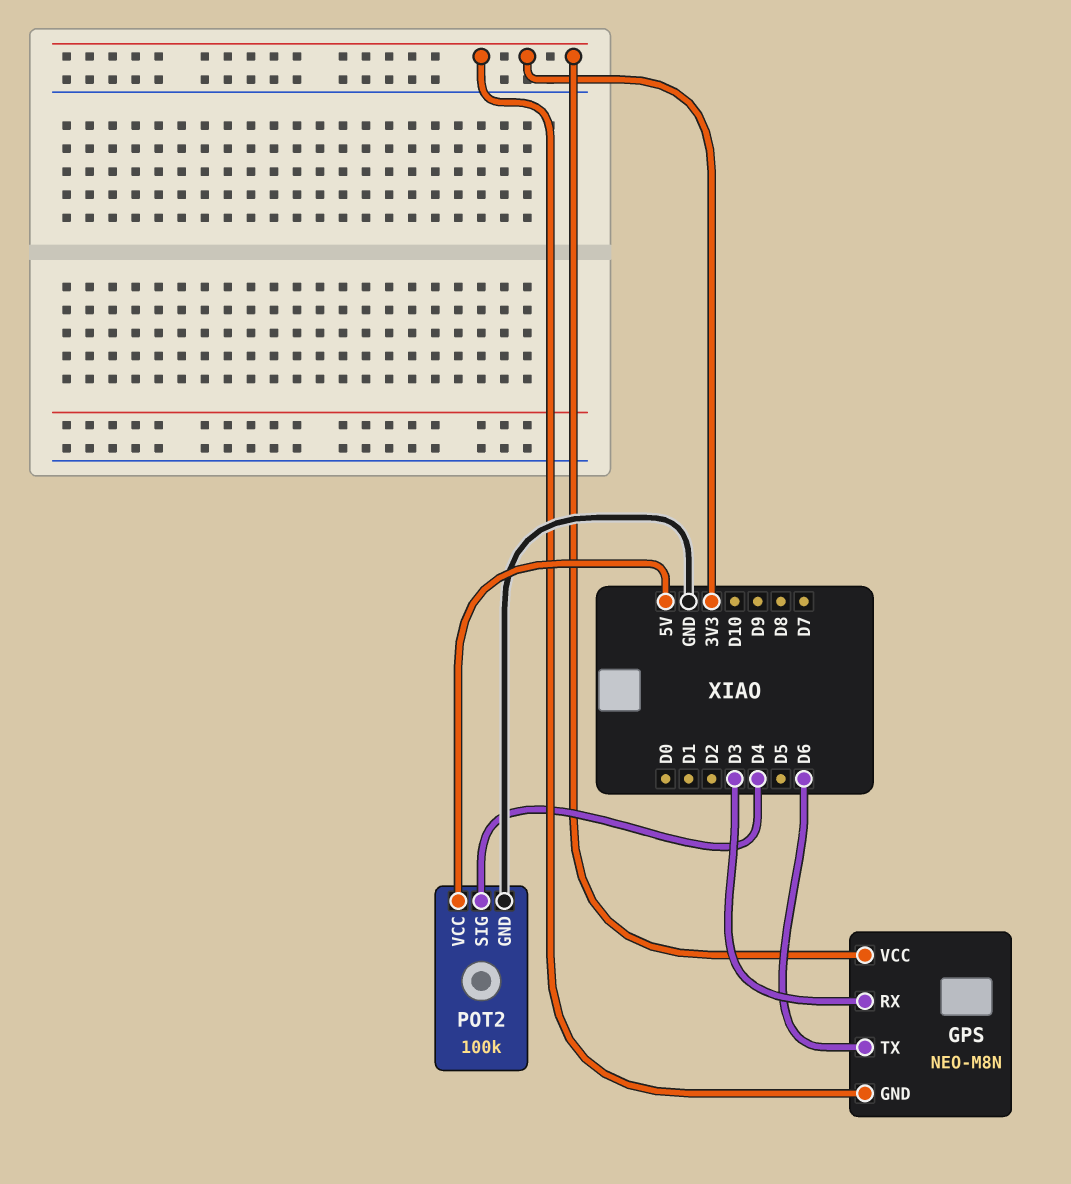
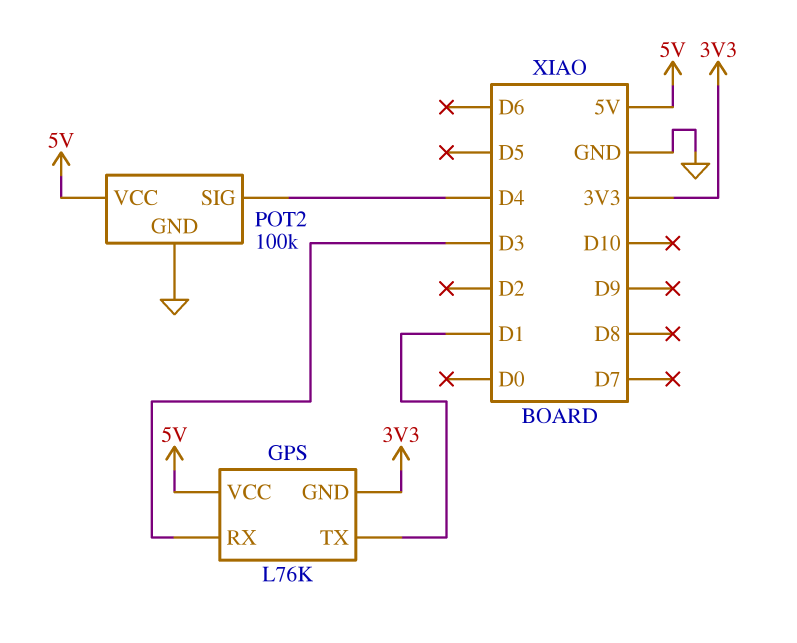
GPS: NEO-M8N -> L76K
GPS pin TX: D6 -> D1
GPS pin VCC: 3V3 -> 5V

